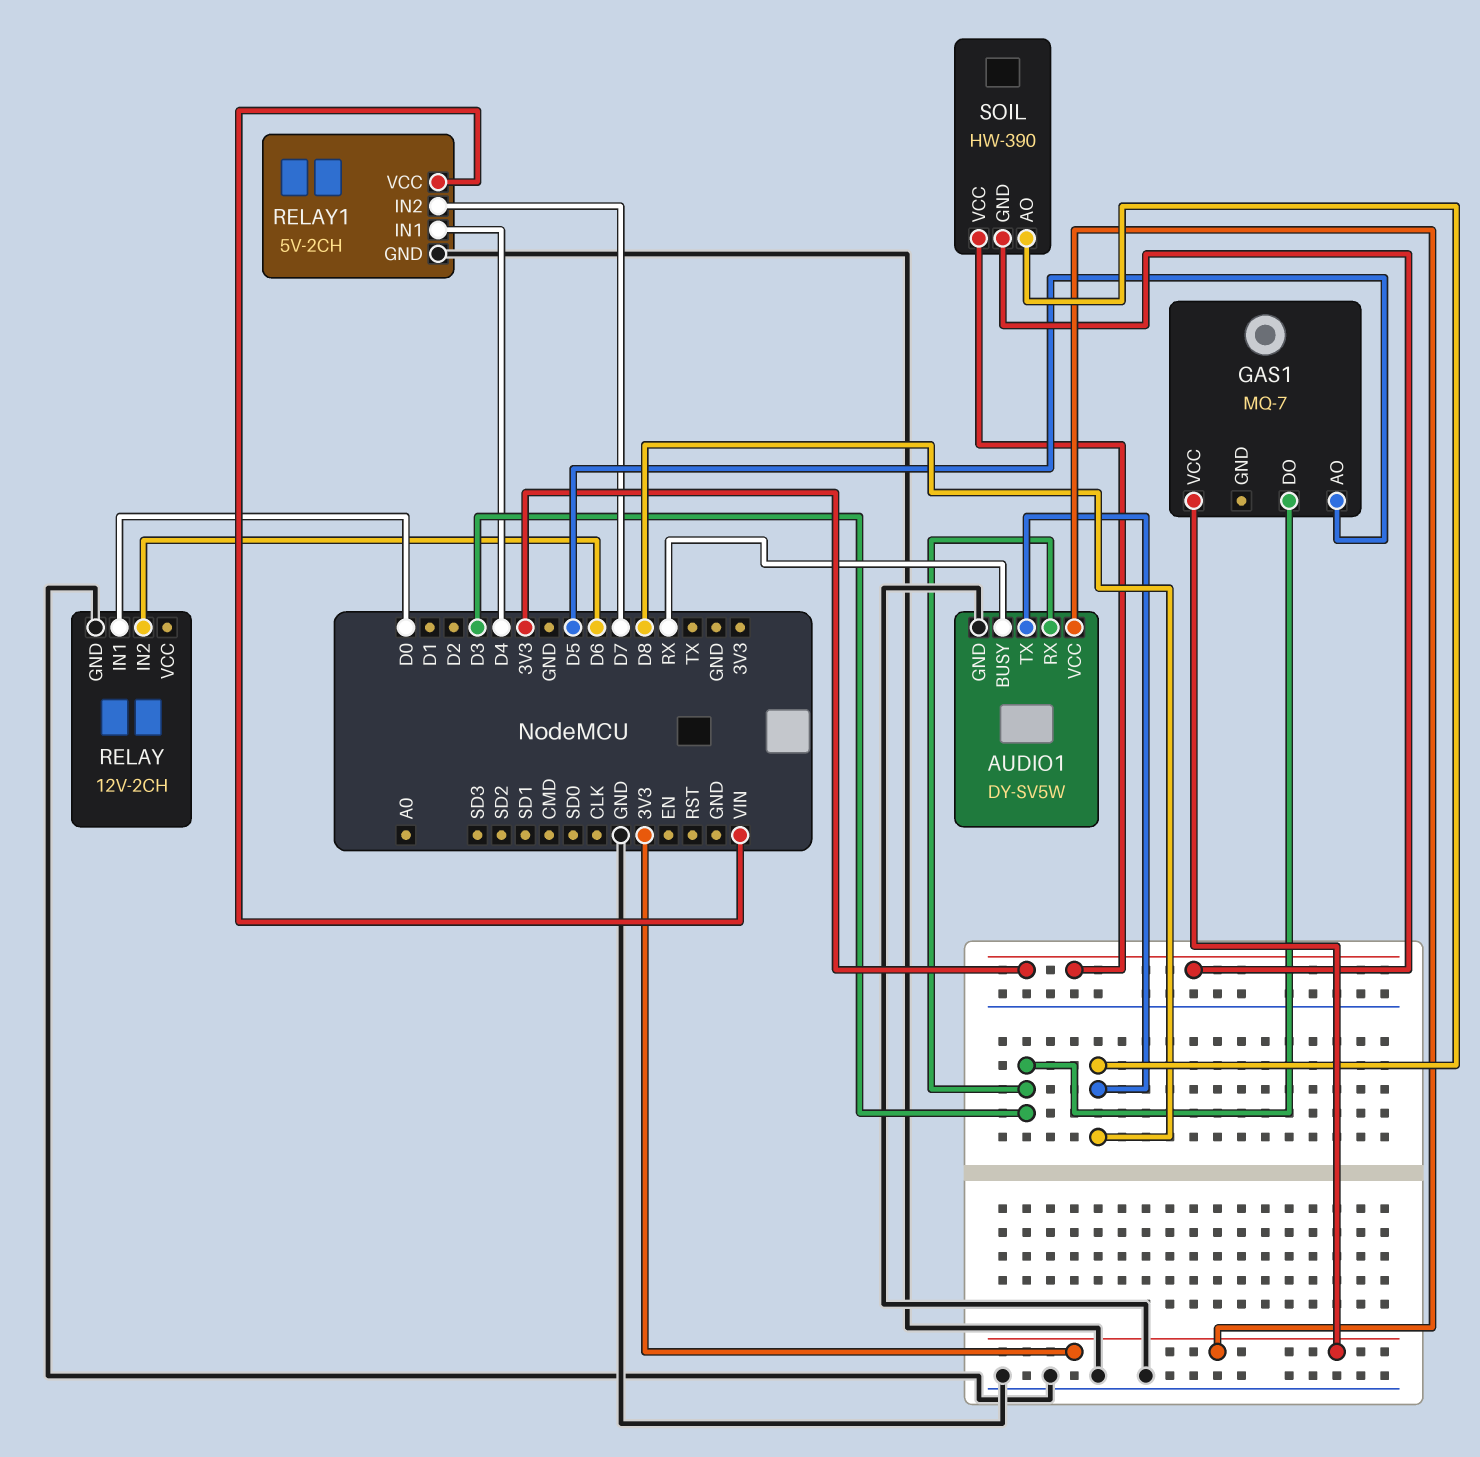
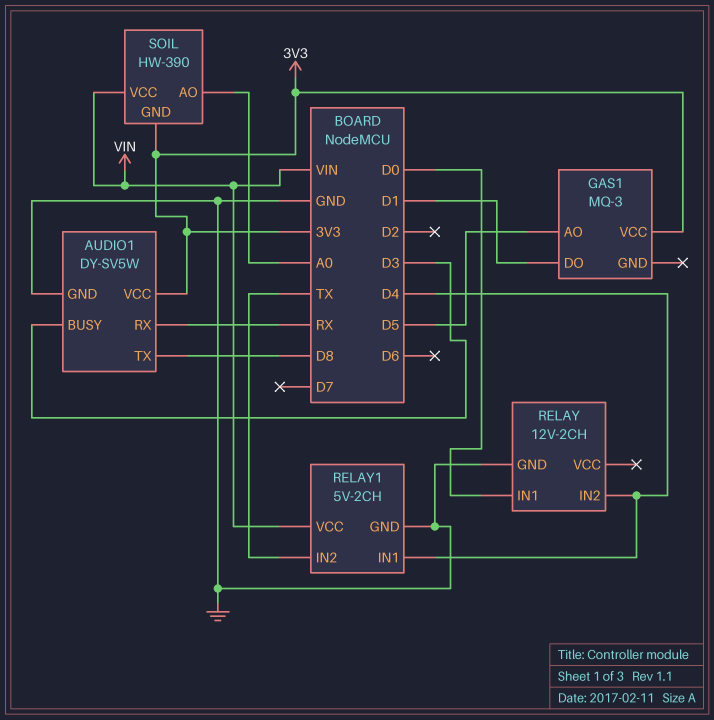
AUDIO1 pin BUSY: RX -> D3
AUDIO1 pin RX: D3 -> RX
GAS1: MQ-7 -> MQ-3
GAS1 pin DO: D3 -> D1
RELAY pin IN2: D6 -> D4
RELAY1 pin IN2: D7 -> TX
SOIL pin AO: D8 -> A0
SOIL pin VCC: 3V3 -> VIN

